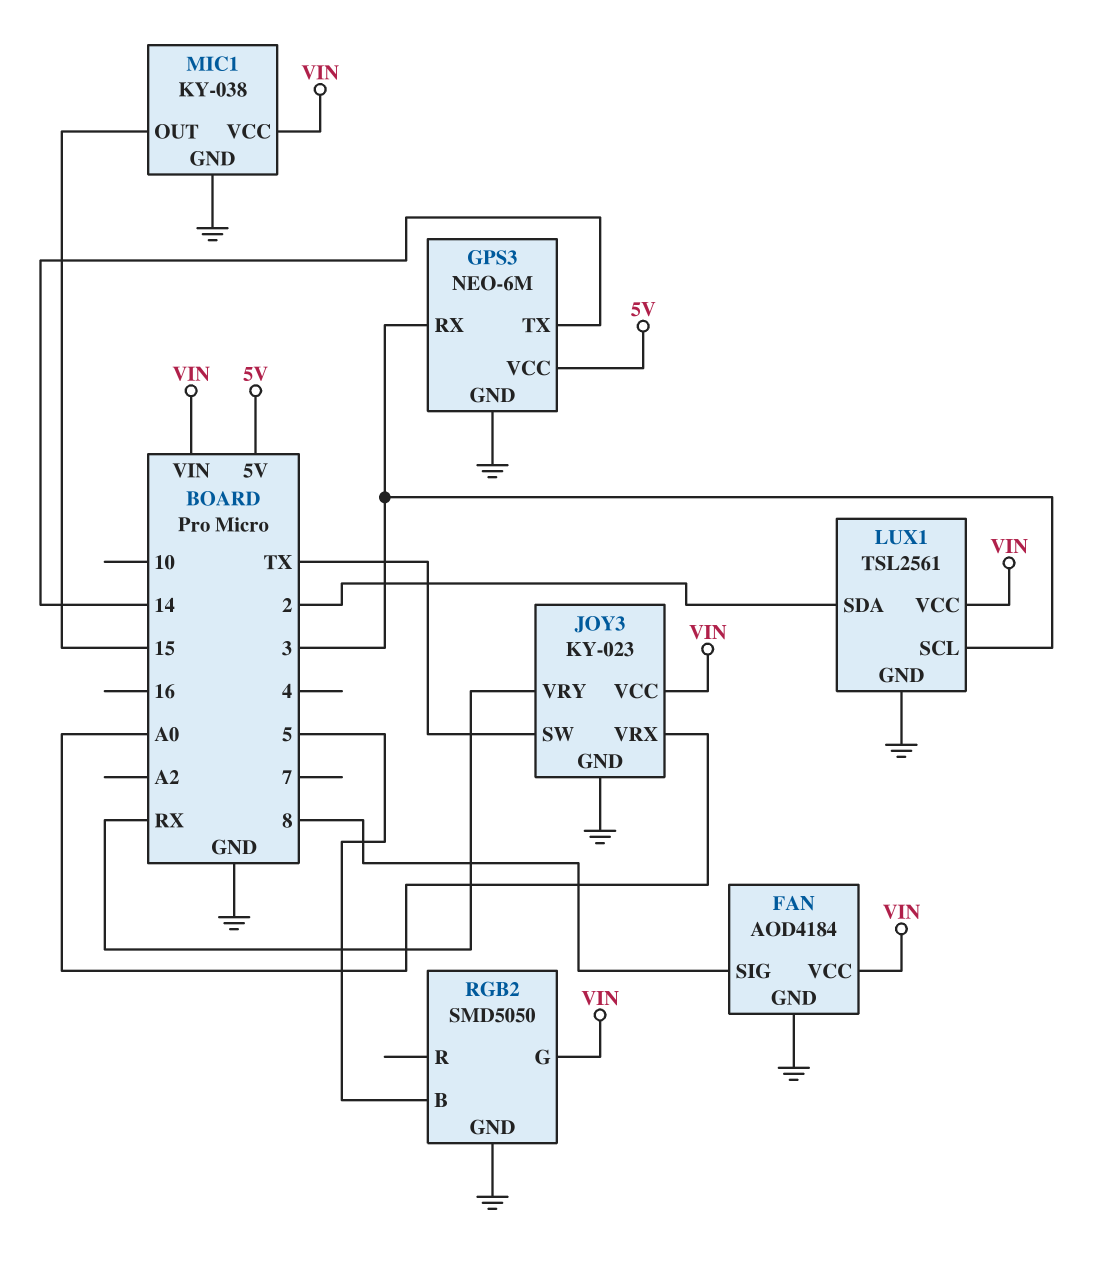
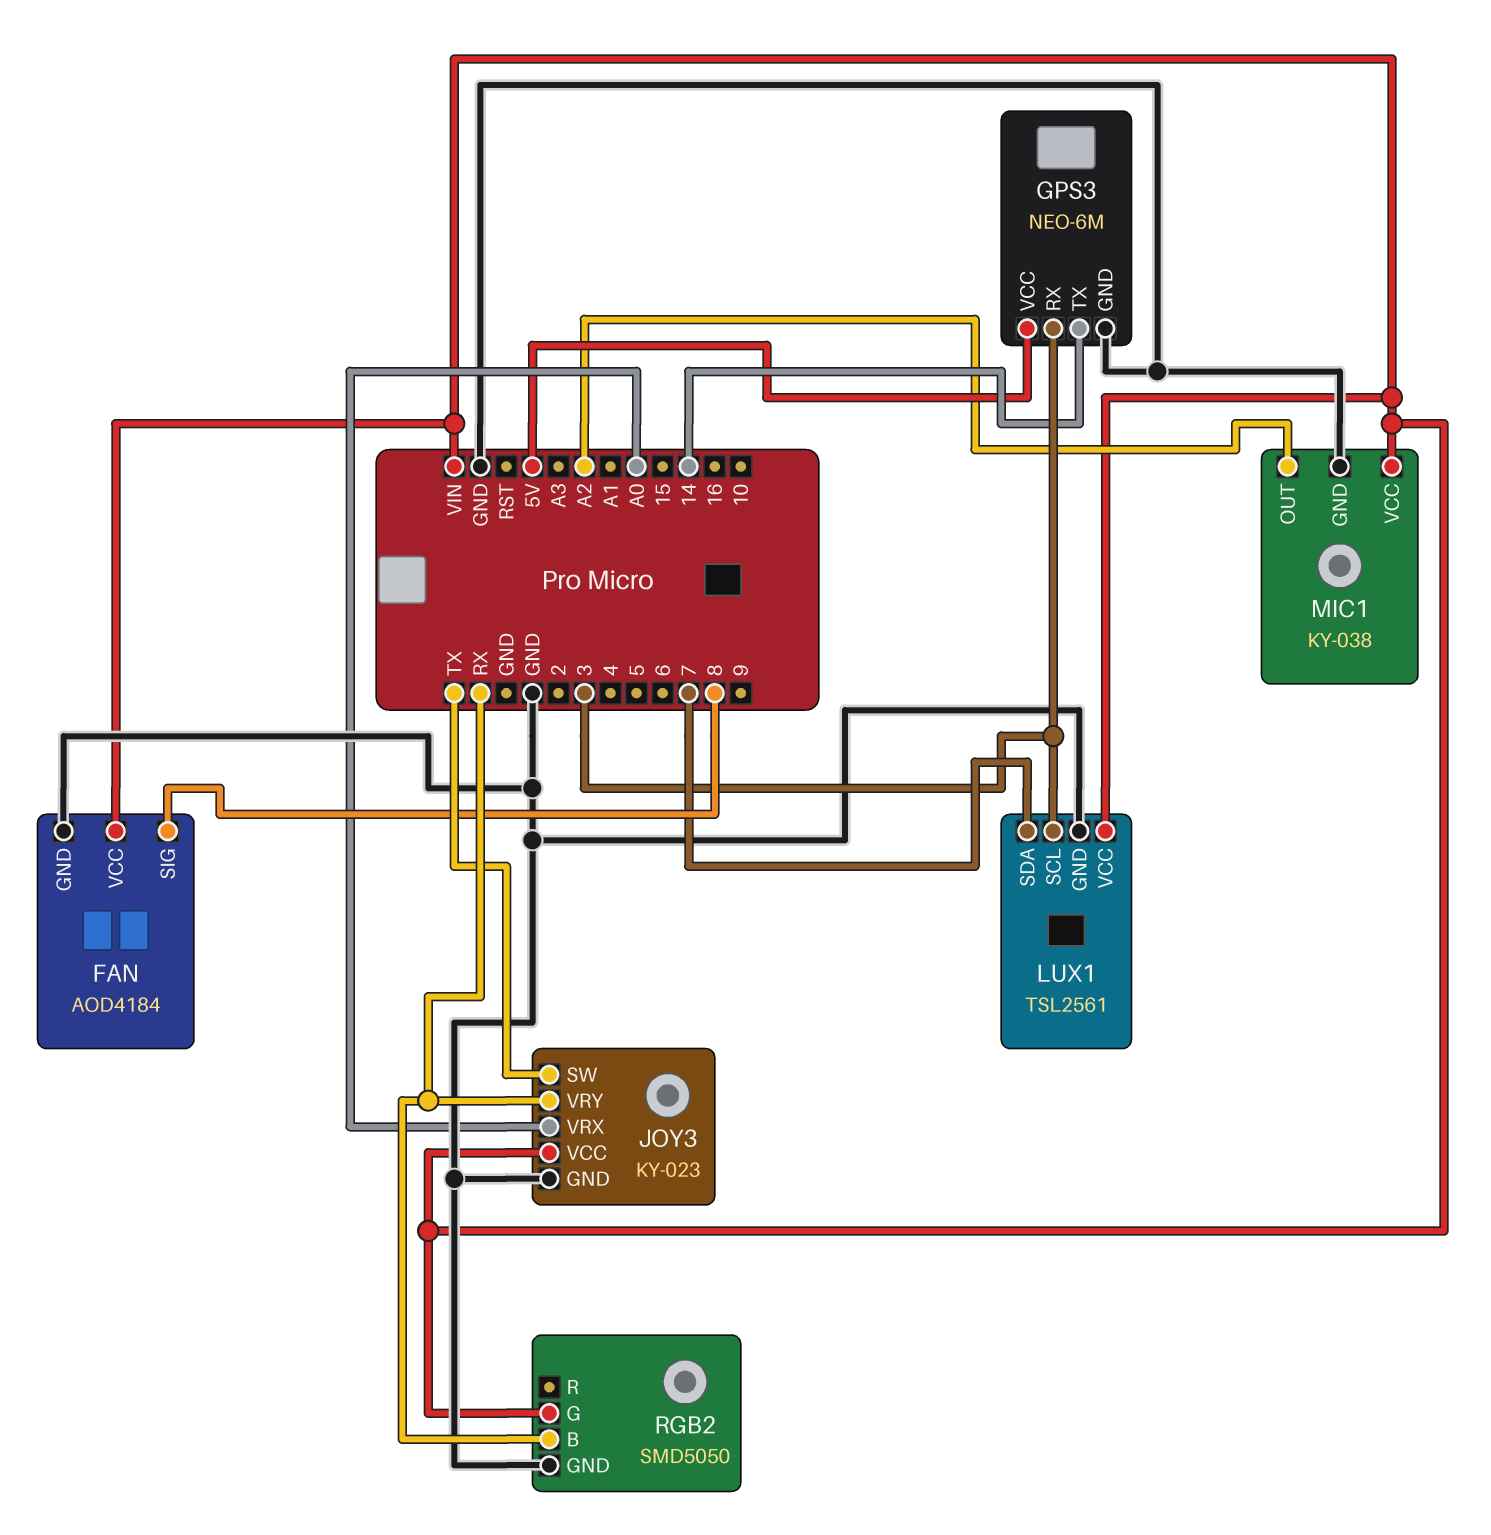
LUX1 pin SDA: 2 -> 7
MIC1 pin OUT: 15 -> A2
RGB2 pin B: 5 -> RX

